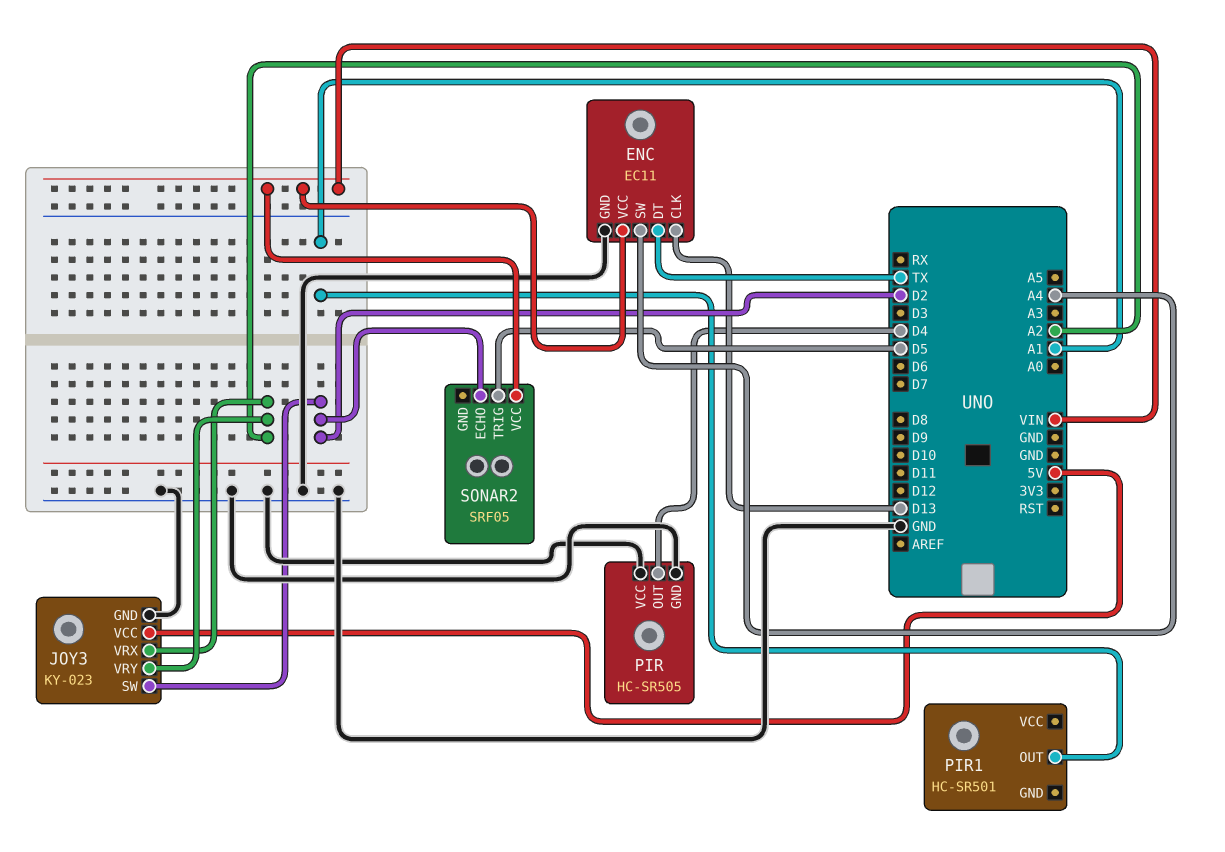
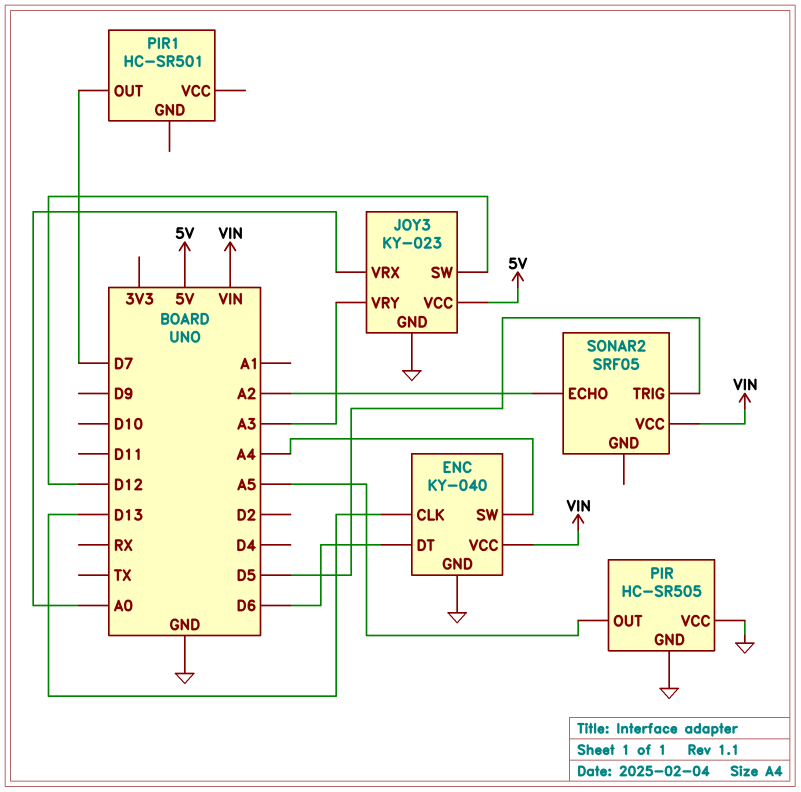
ENC: EC11 -> KY-040
ENC pin DT: TX -> D6
JOY3 pin SW: D2 -> D12
JOY3 pin VRX: A2 -> A0
JOY3 pin VRY: A2 -> A3
PIR pin OUT: D4 -> A5
PIR1 pin OUT: A1 -> D7
SONAR2 pin ECHO: D2 -> A2

